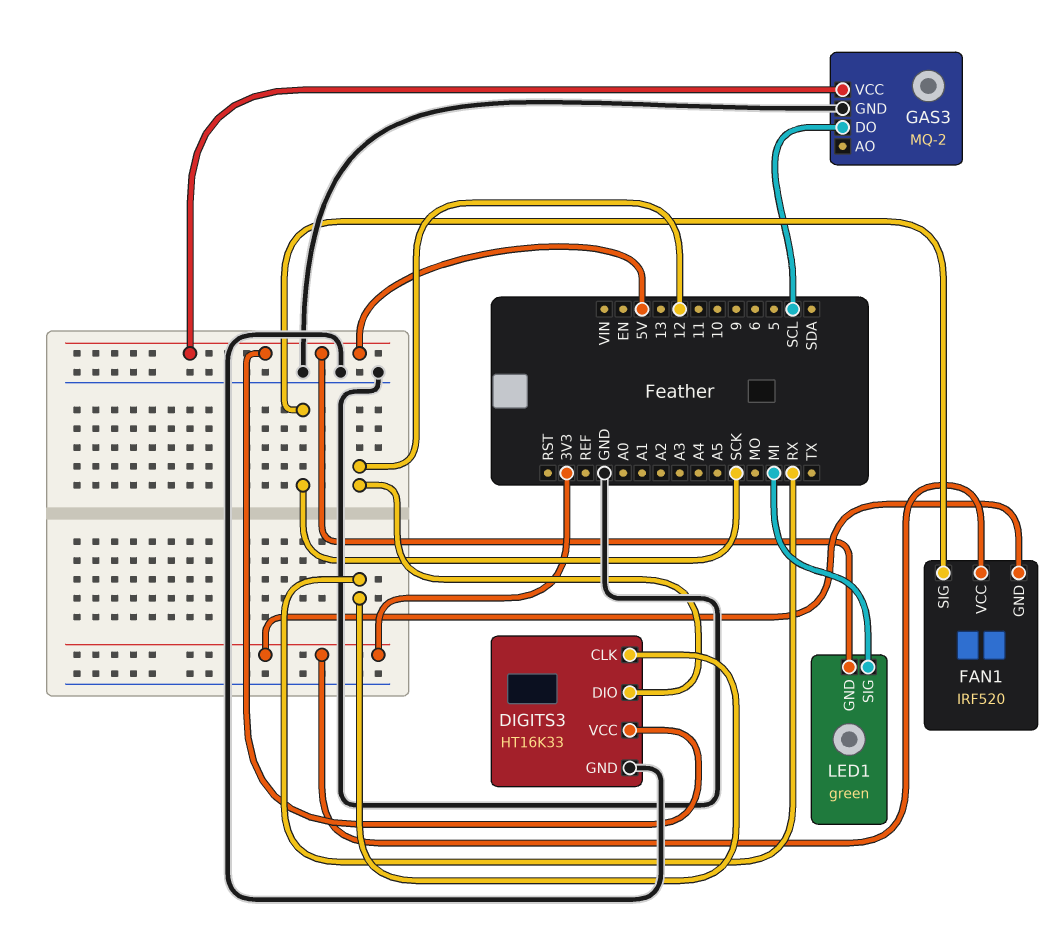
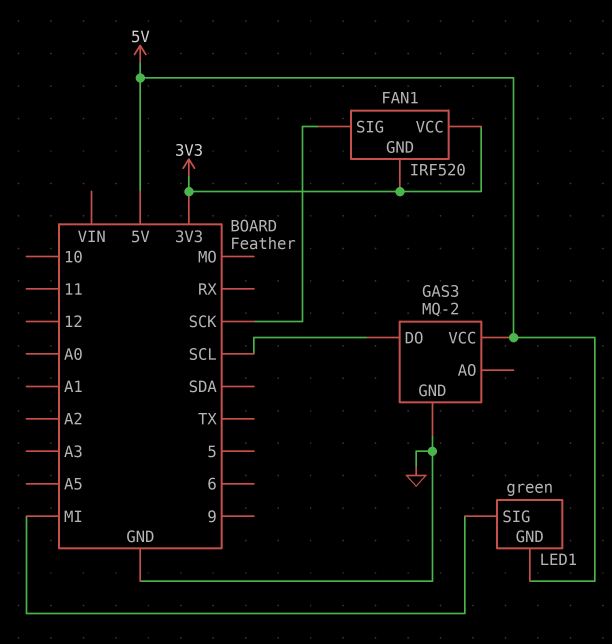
DIGITS3: HT16K33 -> none
DIGITS3 pin CLK: RX -> none
DIGITS3 pin DIO: 12 -> none
DIGITS3 pin GND: GND -> none
DIGITS3 pin VCC: 5V -> none

